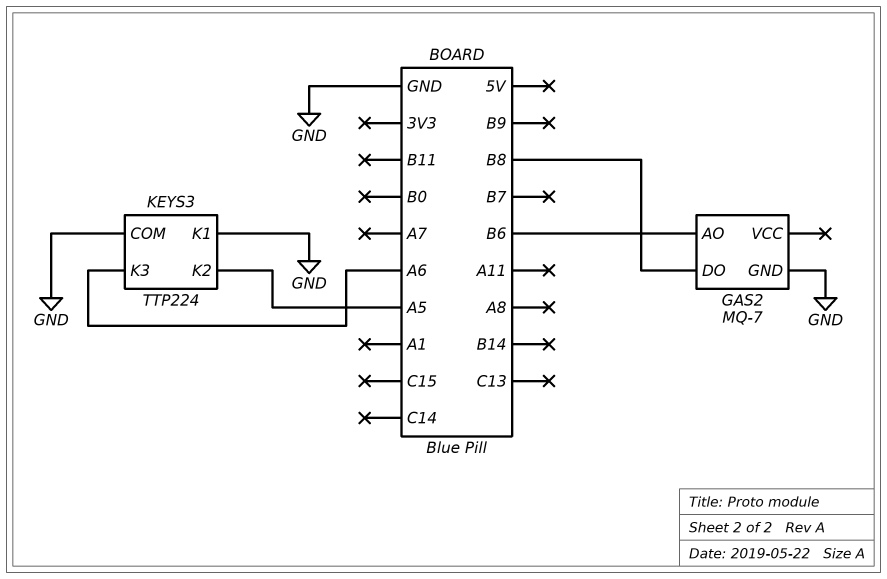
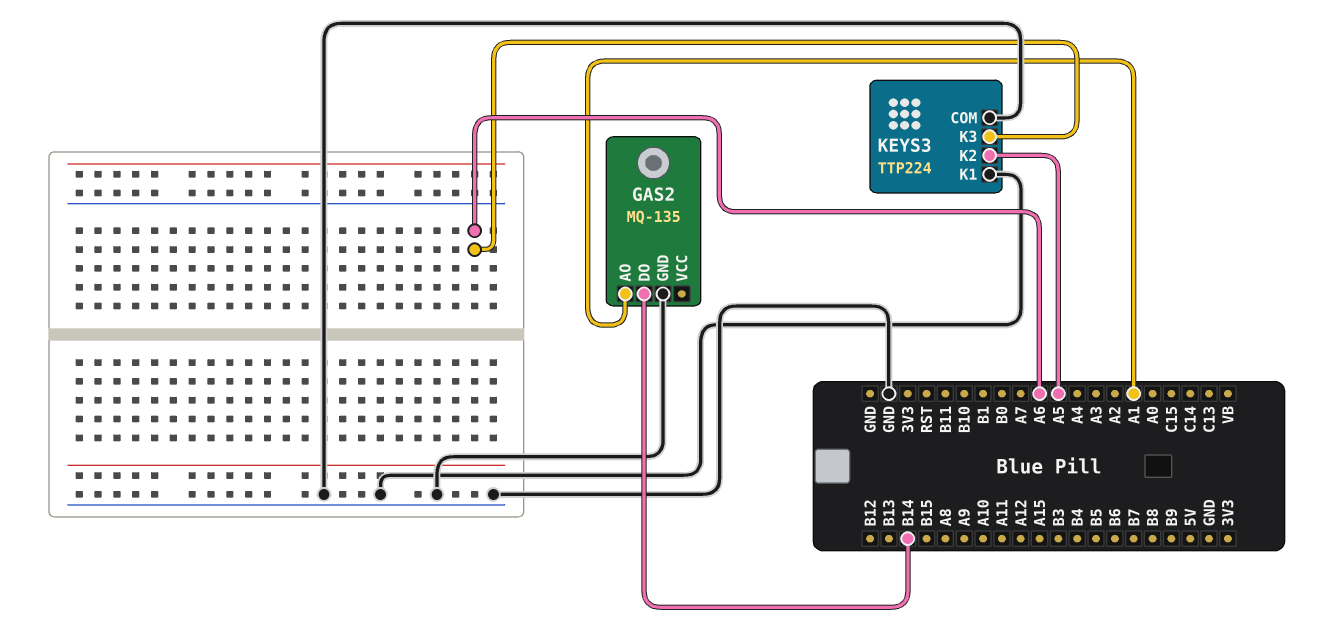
GAS2: MQ-7 -> MQ-135
GAS2 pin AO: B6 -> A1
GAS2 pin DO: B8 -> B14

